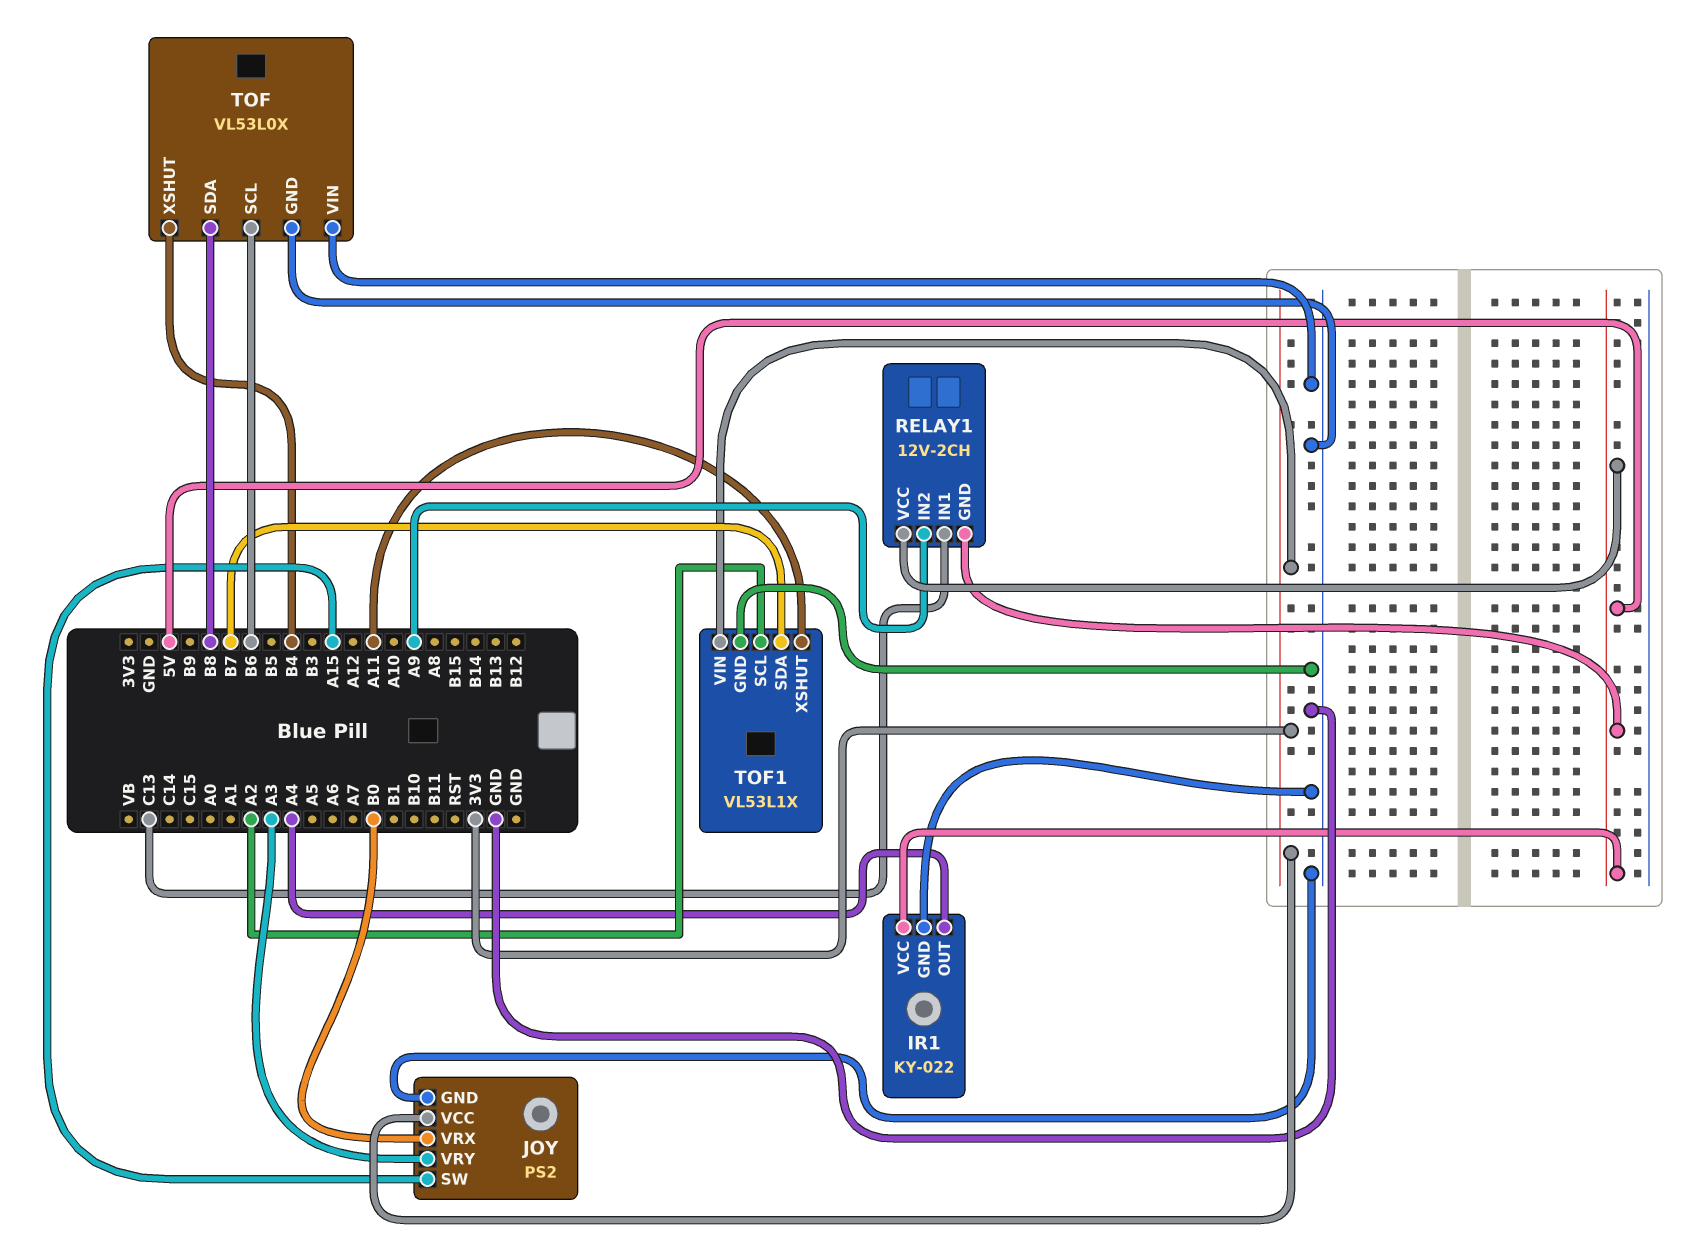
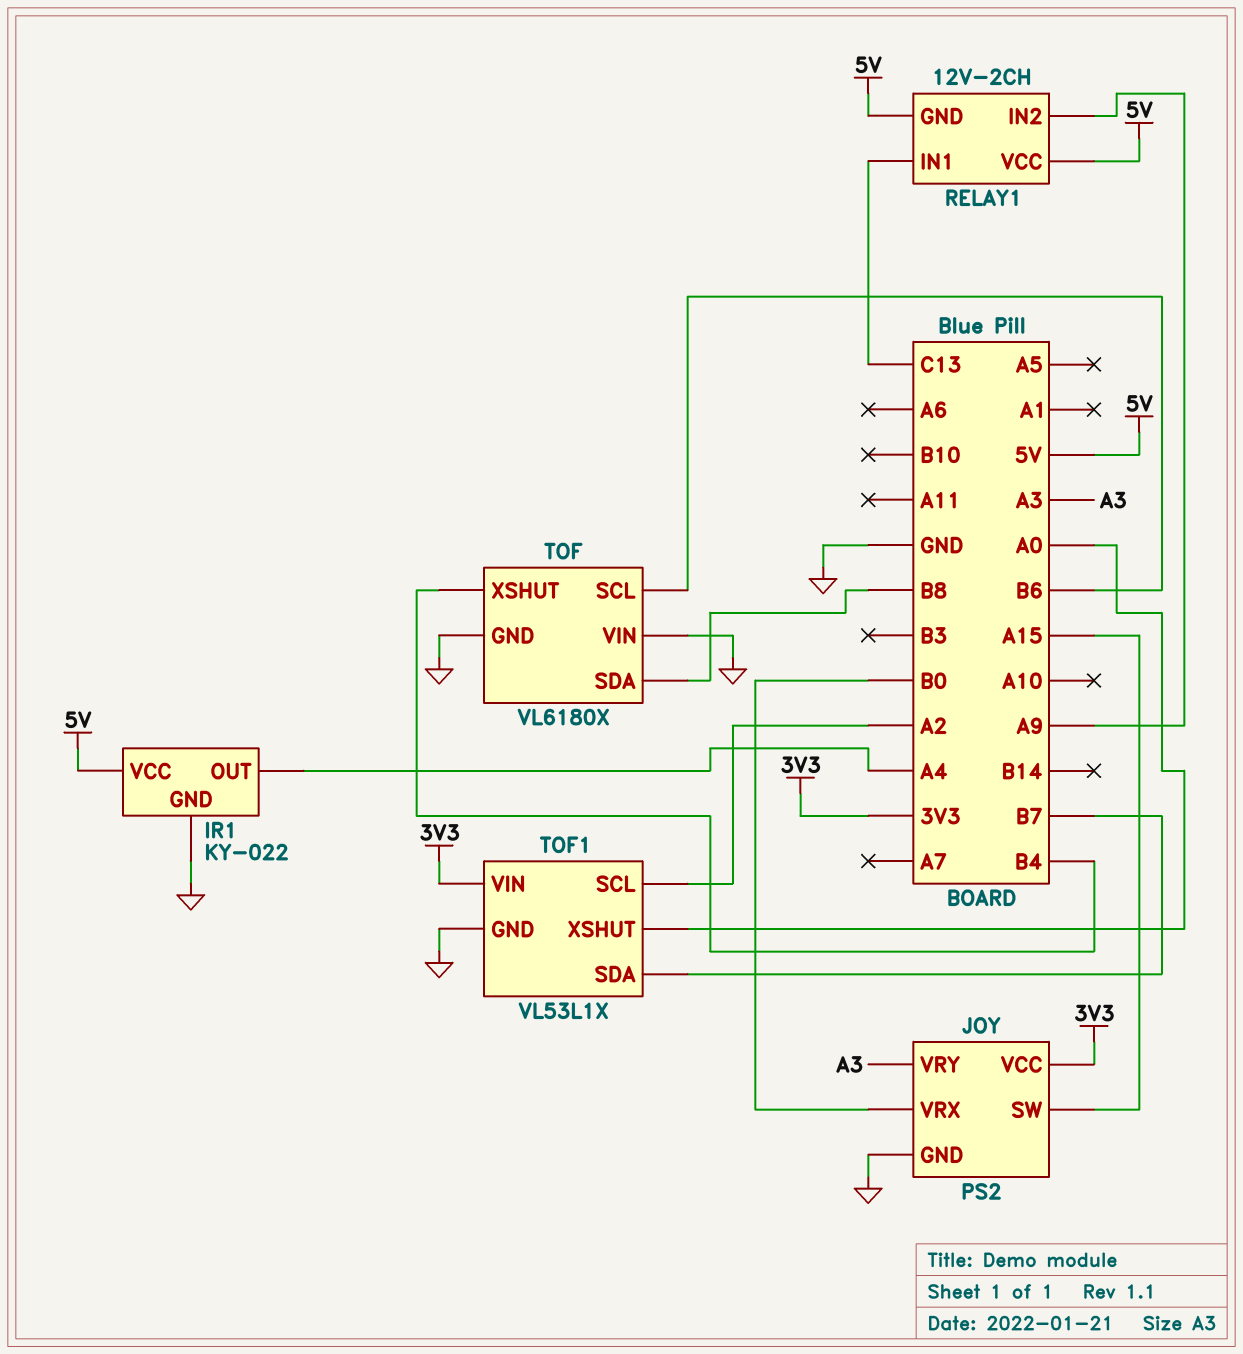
TOF: VL53L0X -> VL6180X
TOF1 pin XSHUT: A11 -> A0

